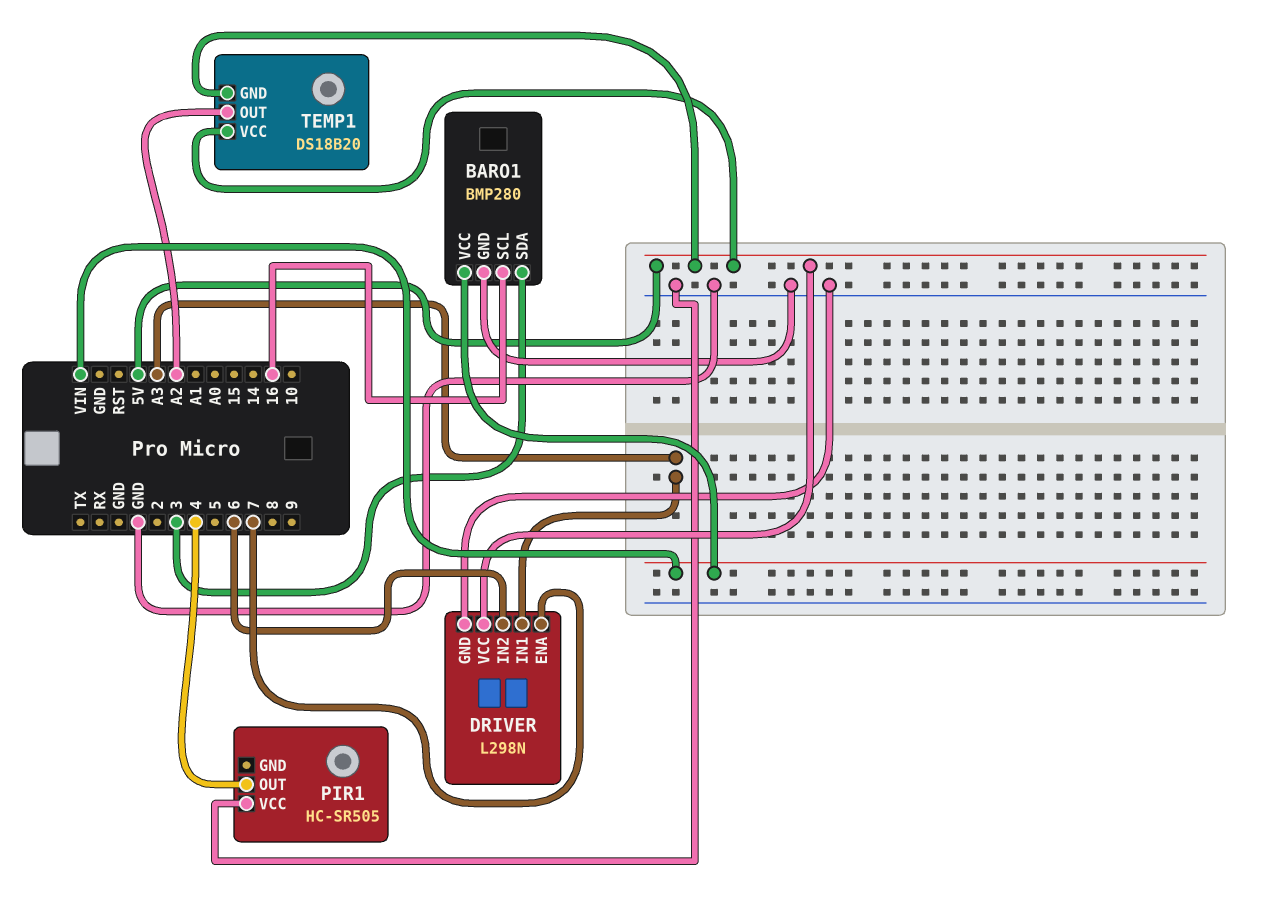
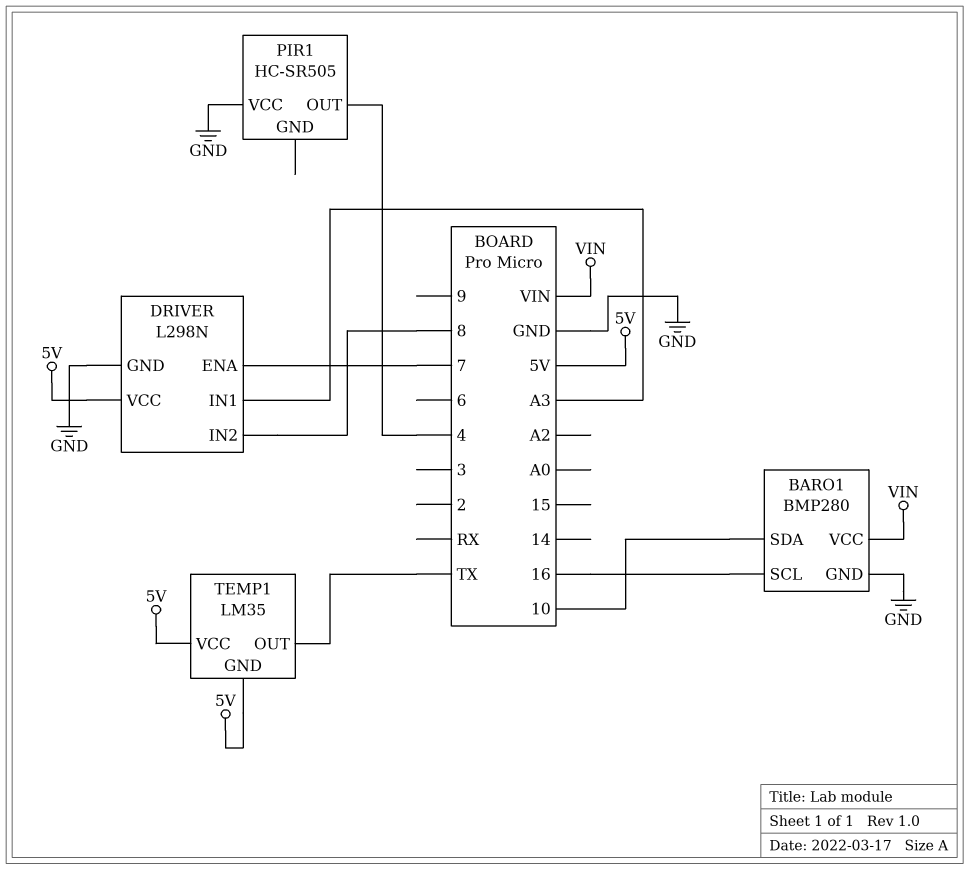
BARO1 pin SDA: 3 -> 10
DRIVER pin IN2: 6 -> 8
TEMP1: DS18B20 -> LM35
TEMP1 pin OUT: A2 -> TX

